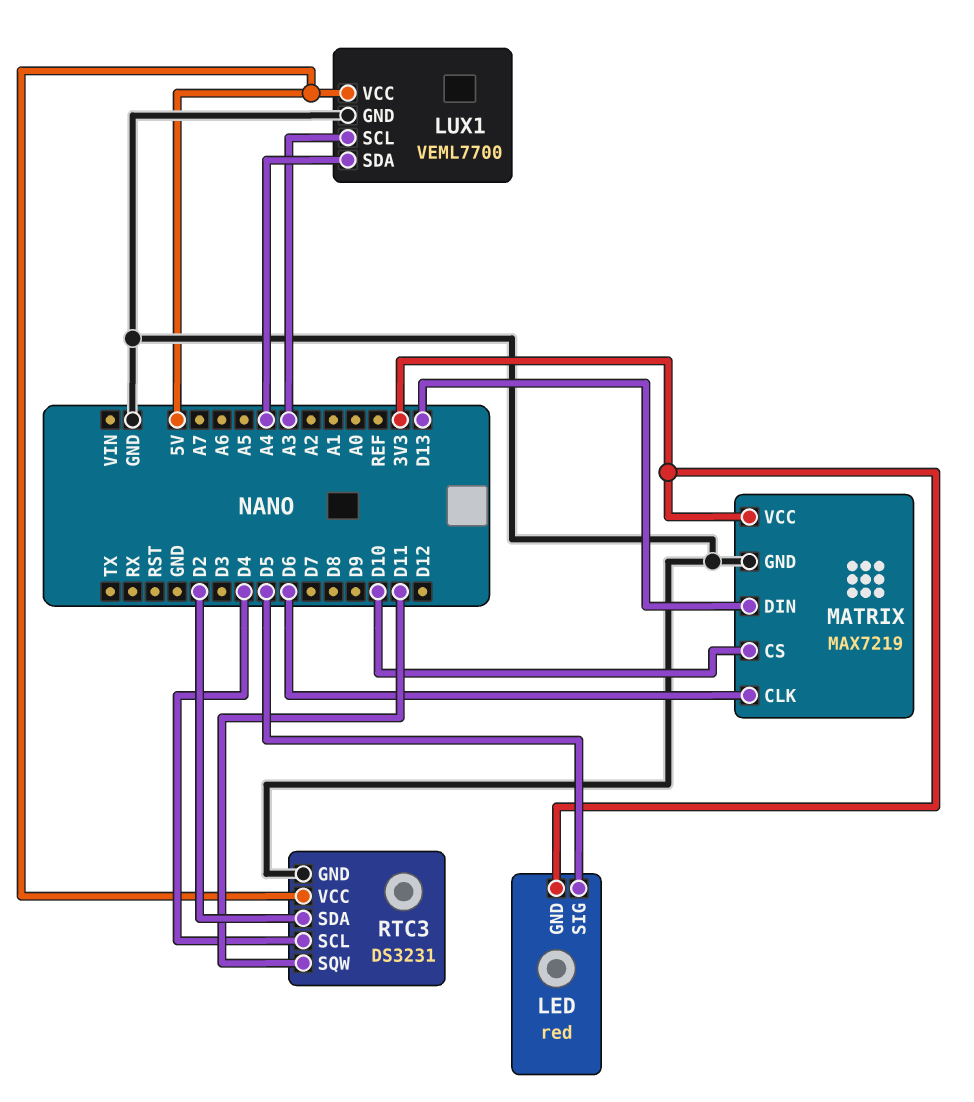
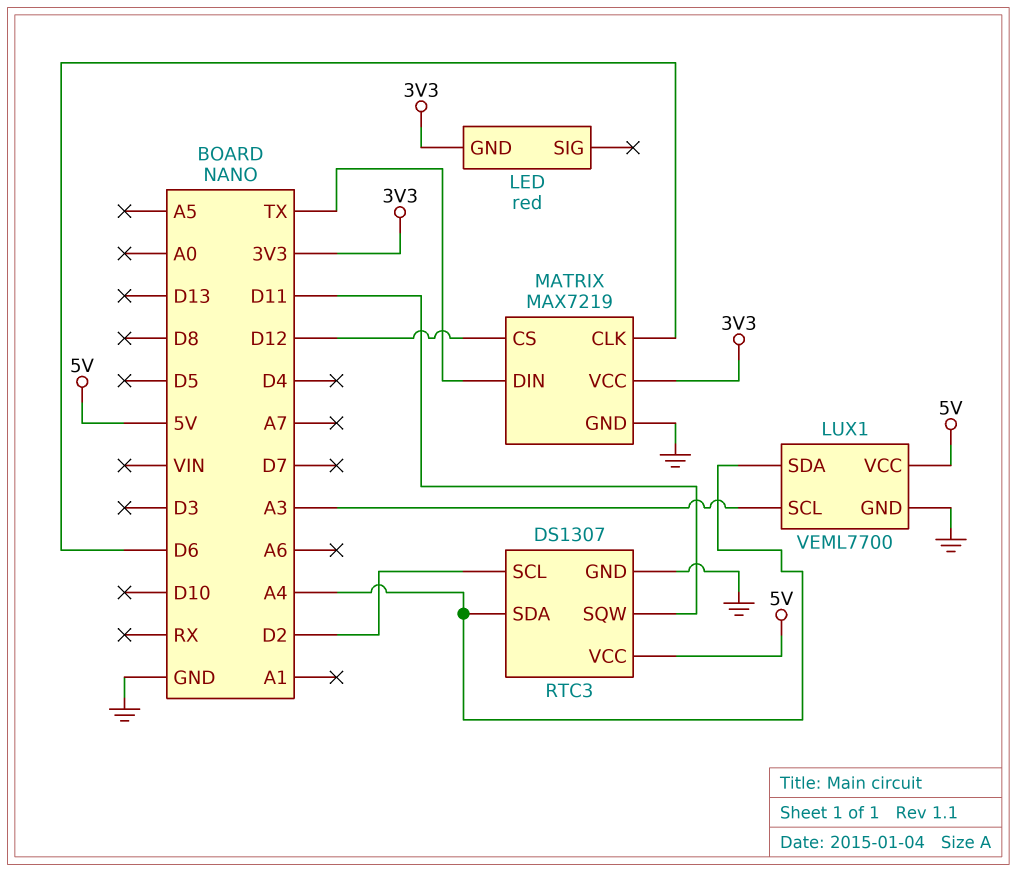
LED pin SIG: D5 -> none
MATRIX pin CS: D10 -> D12
MATRIX pin DIN: D13 -> TX
RTC3: DS3231 -> DS1307
RTC3 pin SCL: D4 -> D2
RTC3 pin SDA: D2 -> A4

